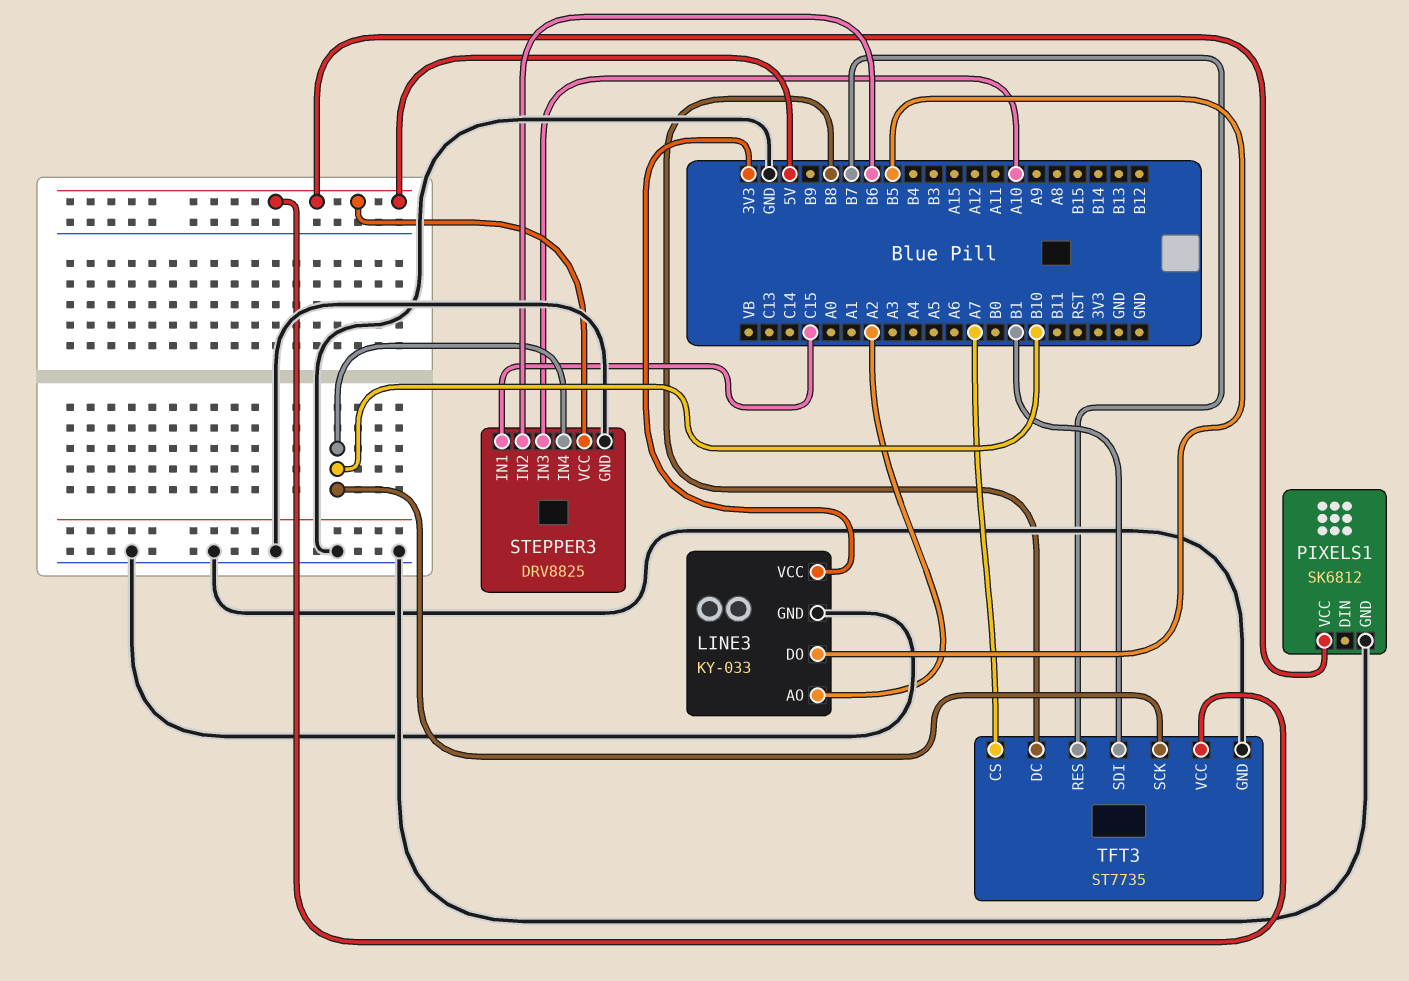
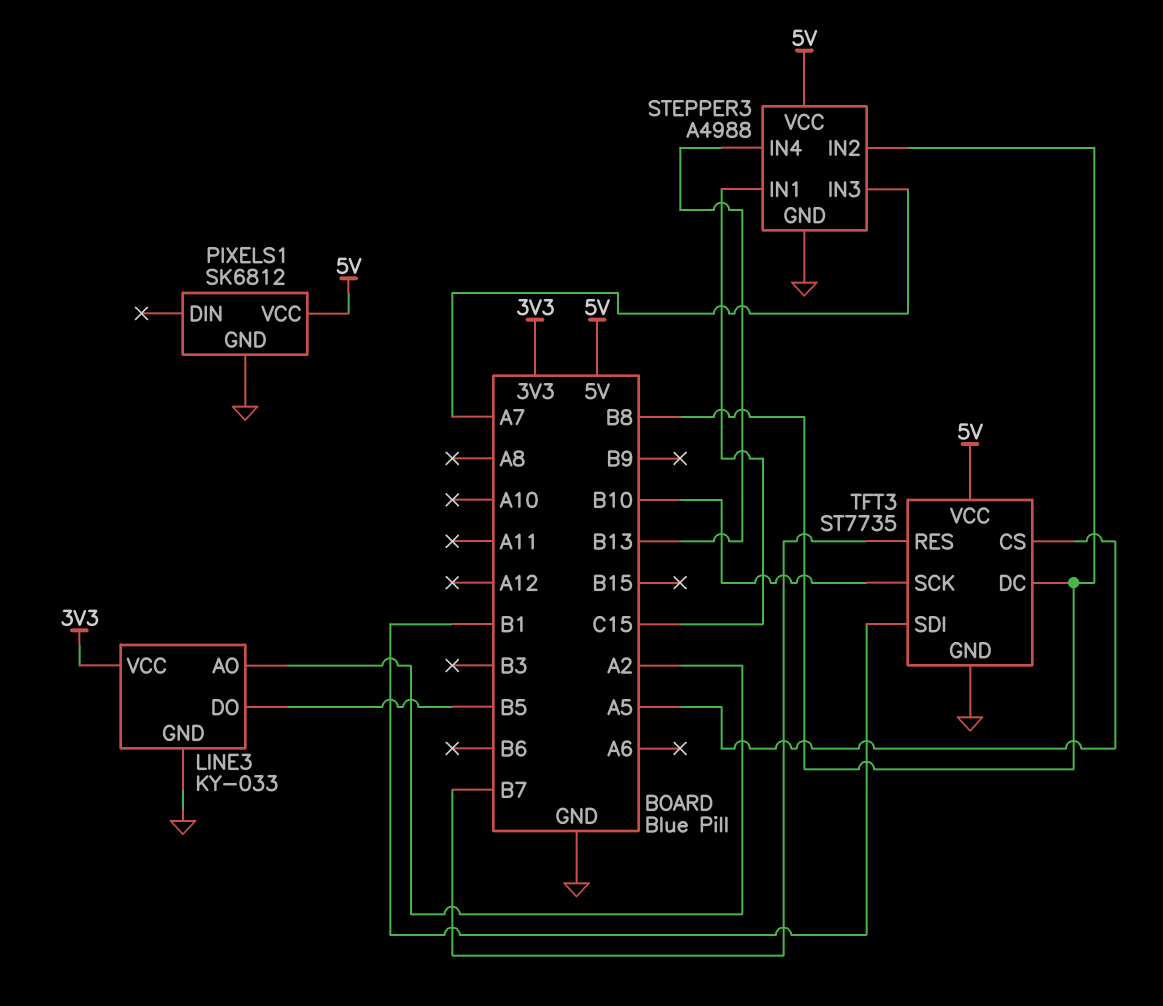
STEPPER3: DRV8825 -> A4988
STEPPER3 pin IN2: B6 -> B8
STEPPER3 pin IN3: A10 -> A7
STEPPER3 pin IN4: B10 -> B13
TFT3 pin CS: A7 -> A5

